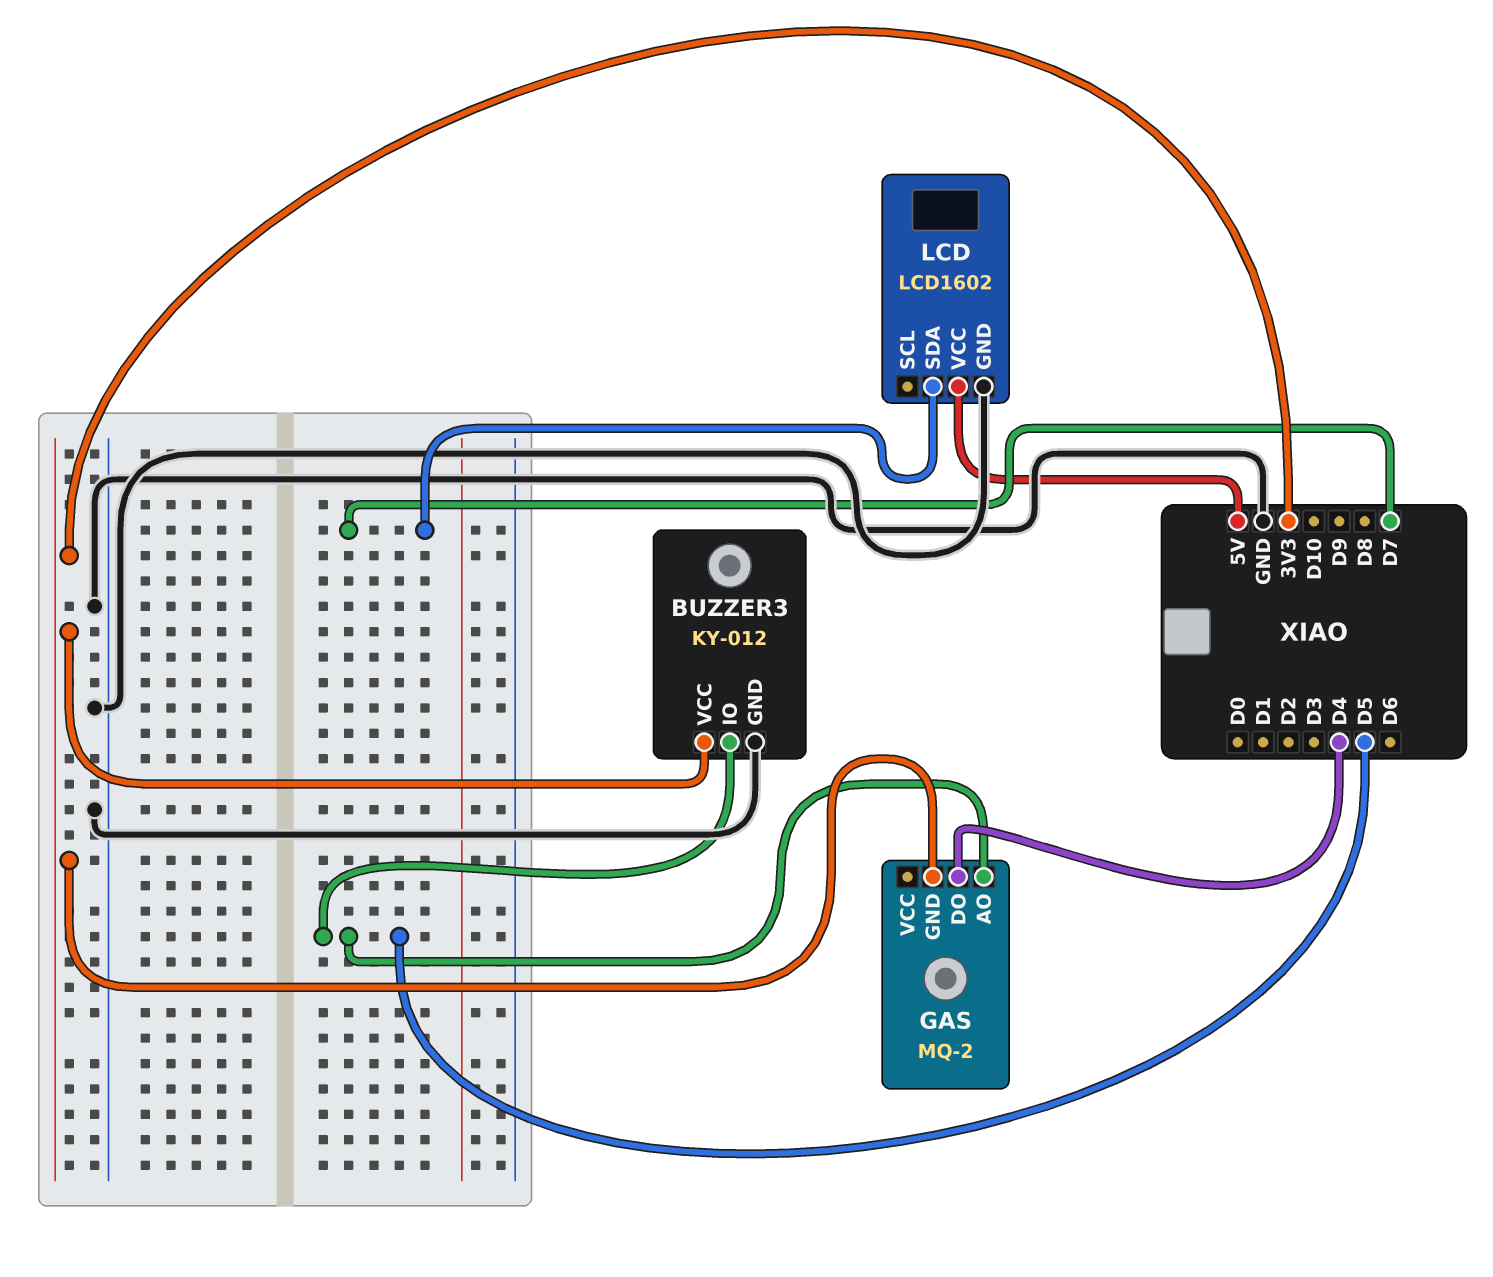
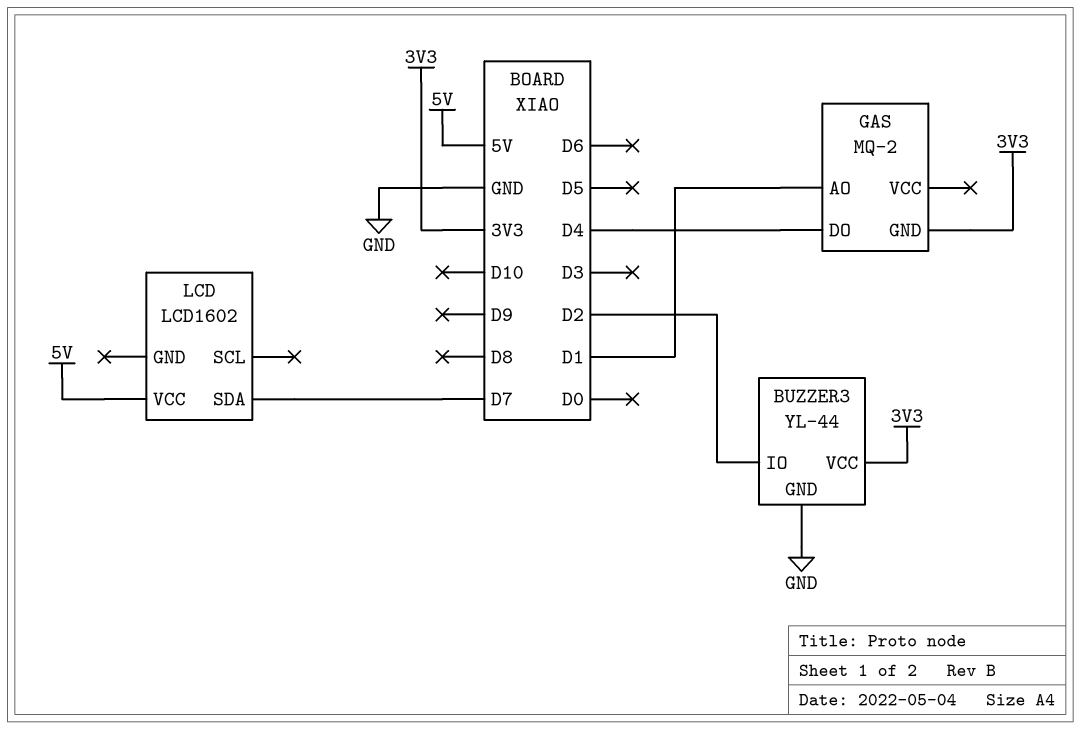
BUZZER3: KY-012 -> YL-44
BUZZER3 pin IO: D5 -> D2
GAS pin AO: D5 -> D1
LCD pin GND: GND -> none

